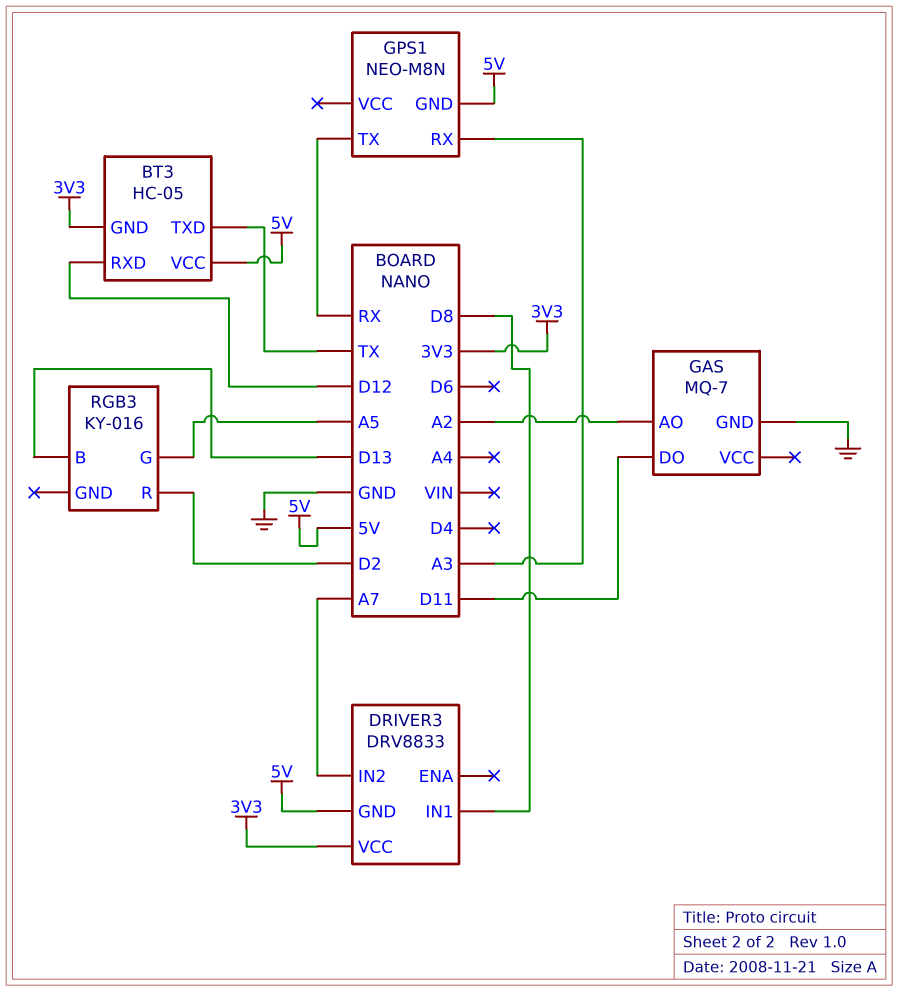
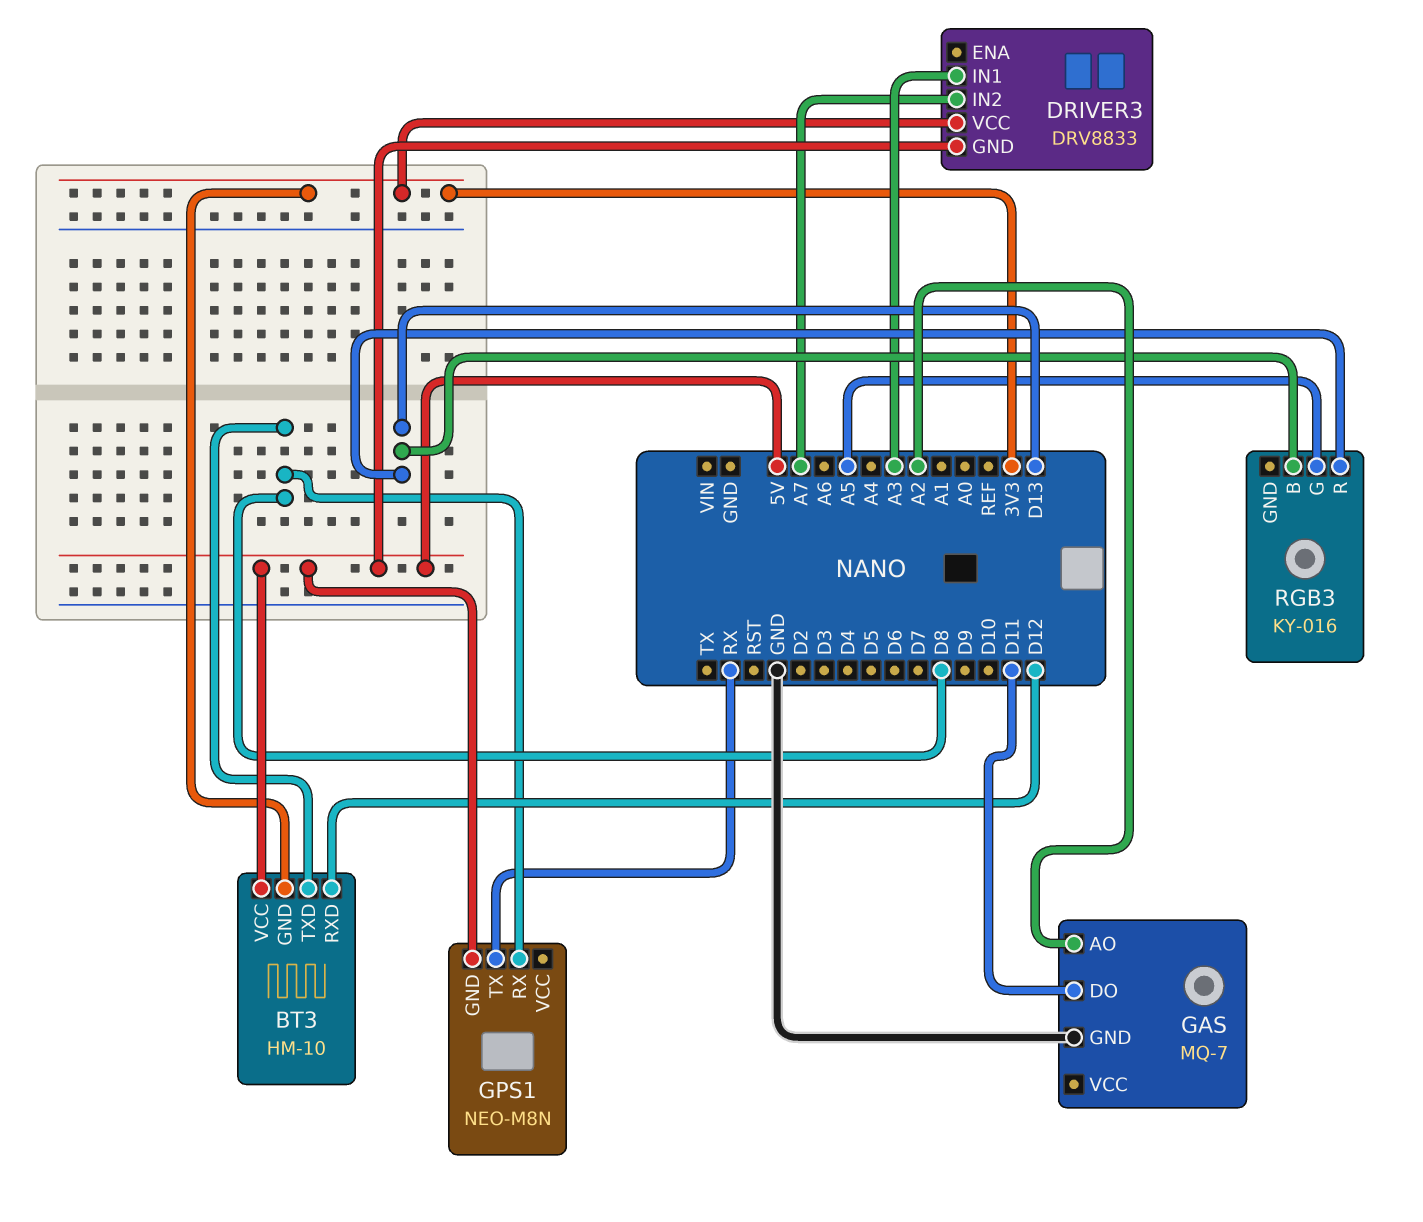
BT3: HC-05 -> HM-10
BT3 pin TXD: TX -> D8
DRIVER3 pin IN1: D8 -> A3
GPS1 pin RX: A3 -> D8
RGB3 pin R: D2 -> D13

